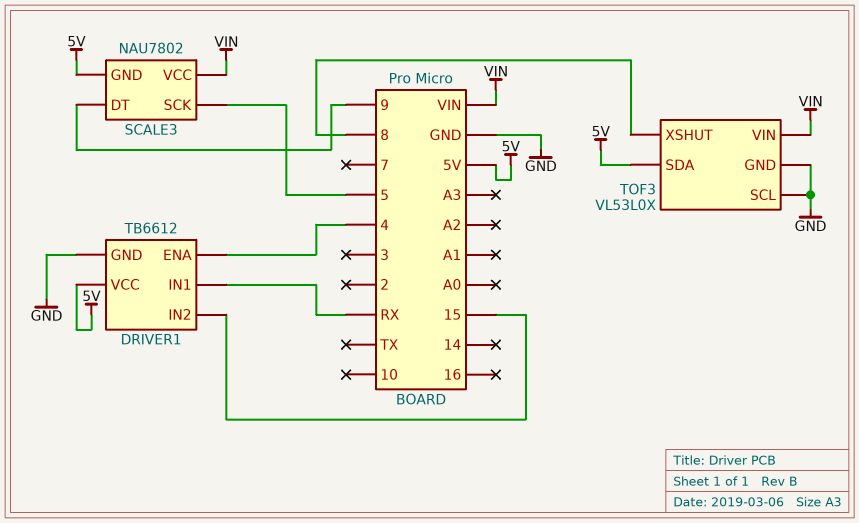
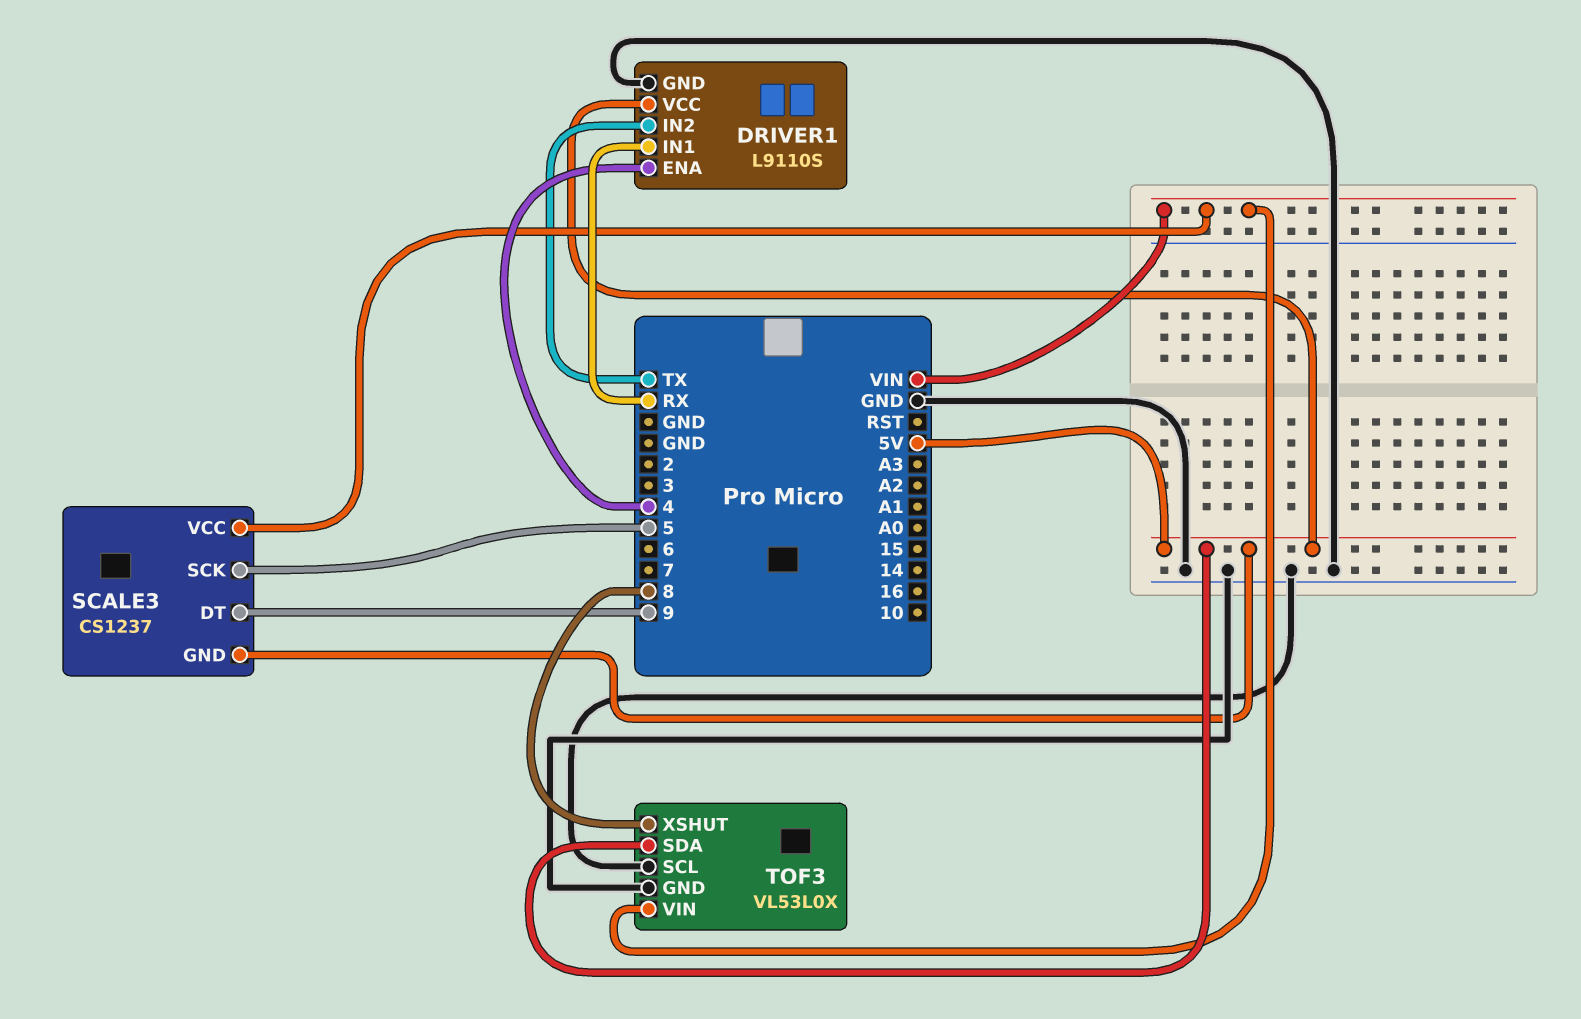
DRIVER1: TB6612 -> L9110S
DRIVER1 pin IN2: 15 -> TX
SCALE3: NAU7802 -> CS1237

